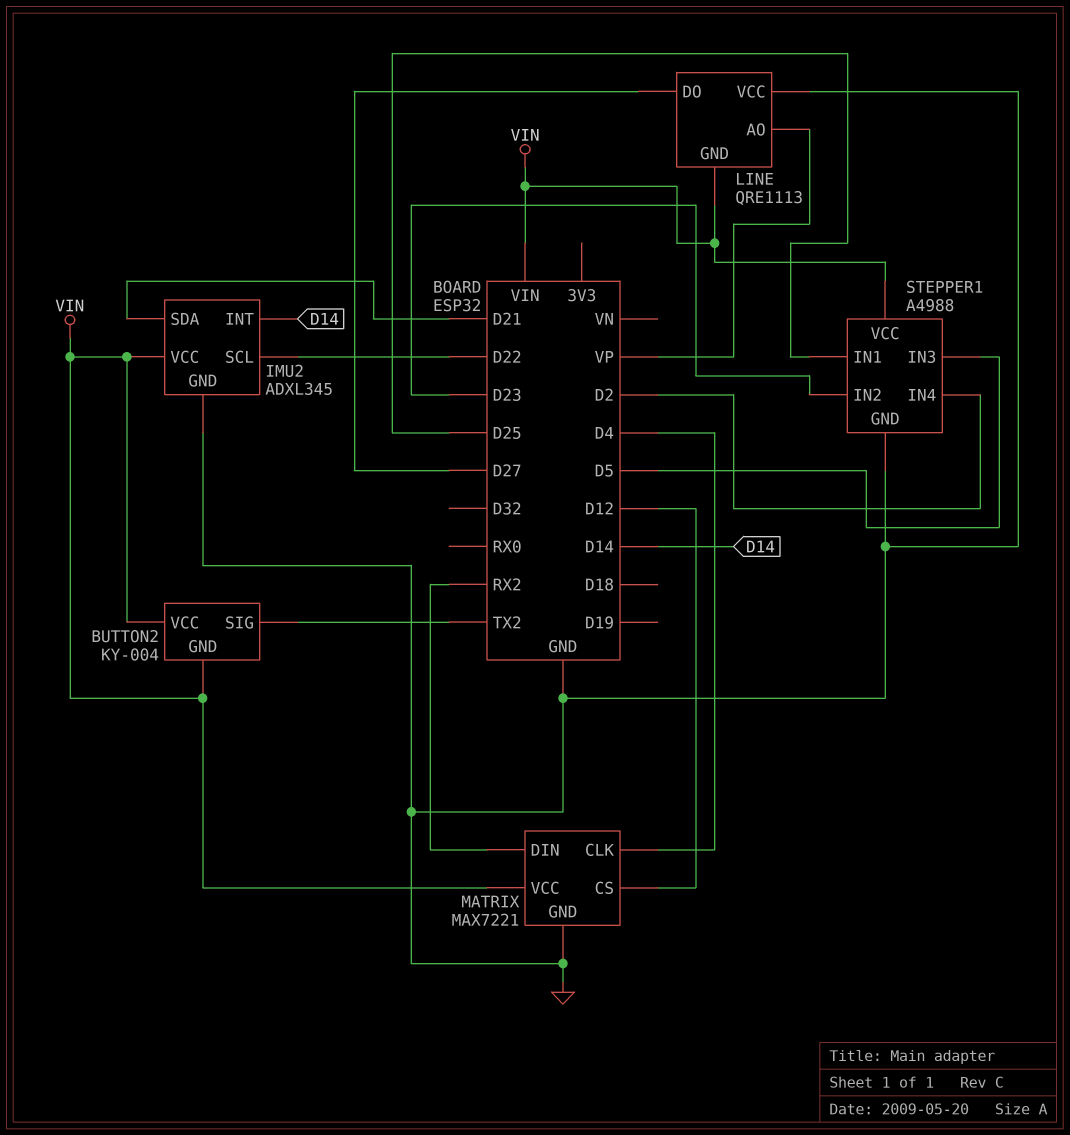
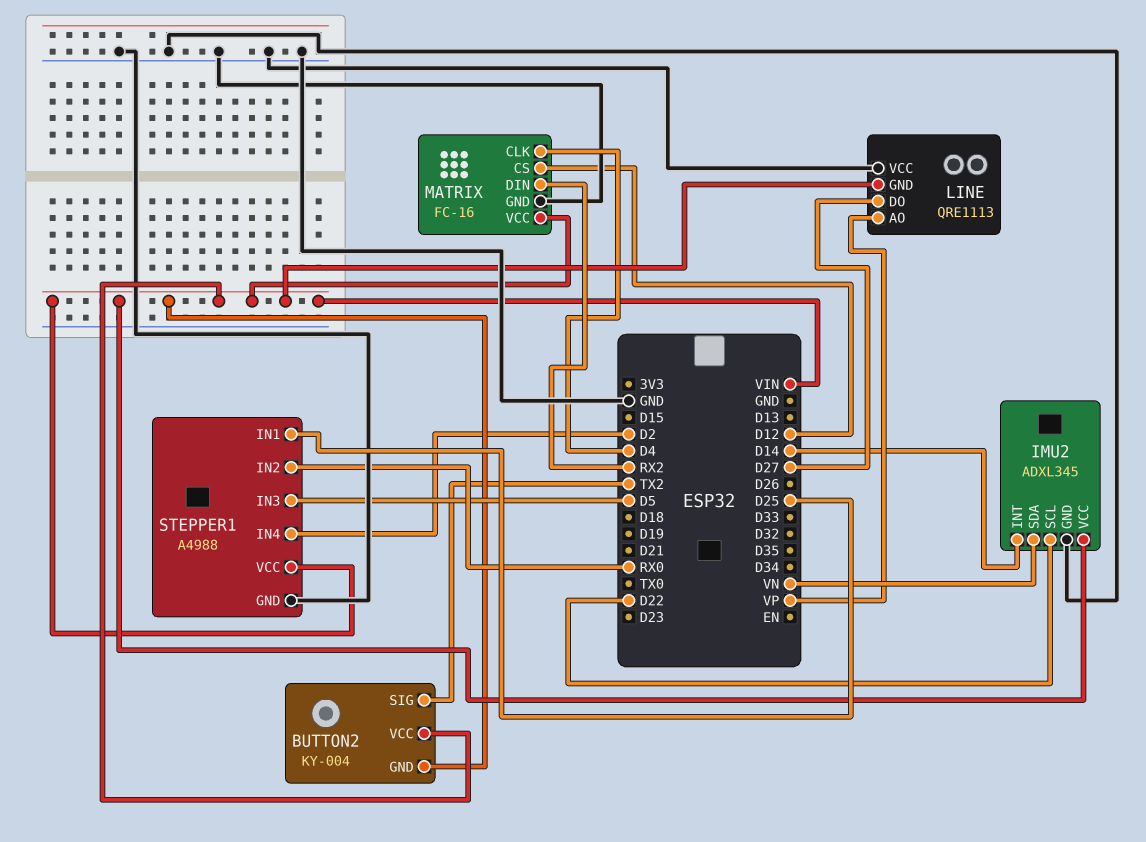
IMU2 pin SDA: D21 -> VN
MATRIX: MAX7221 -> FC-16
STEPPER1 pin IN2: D23 -> RX0

